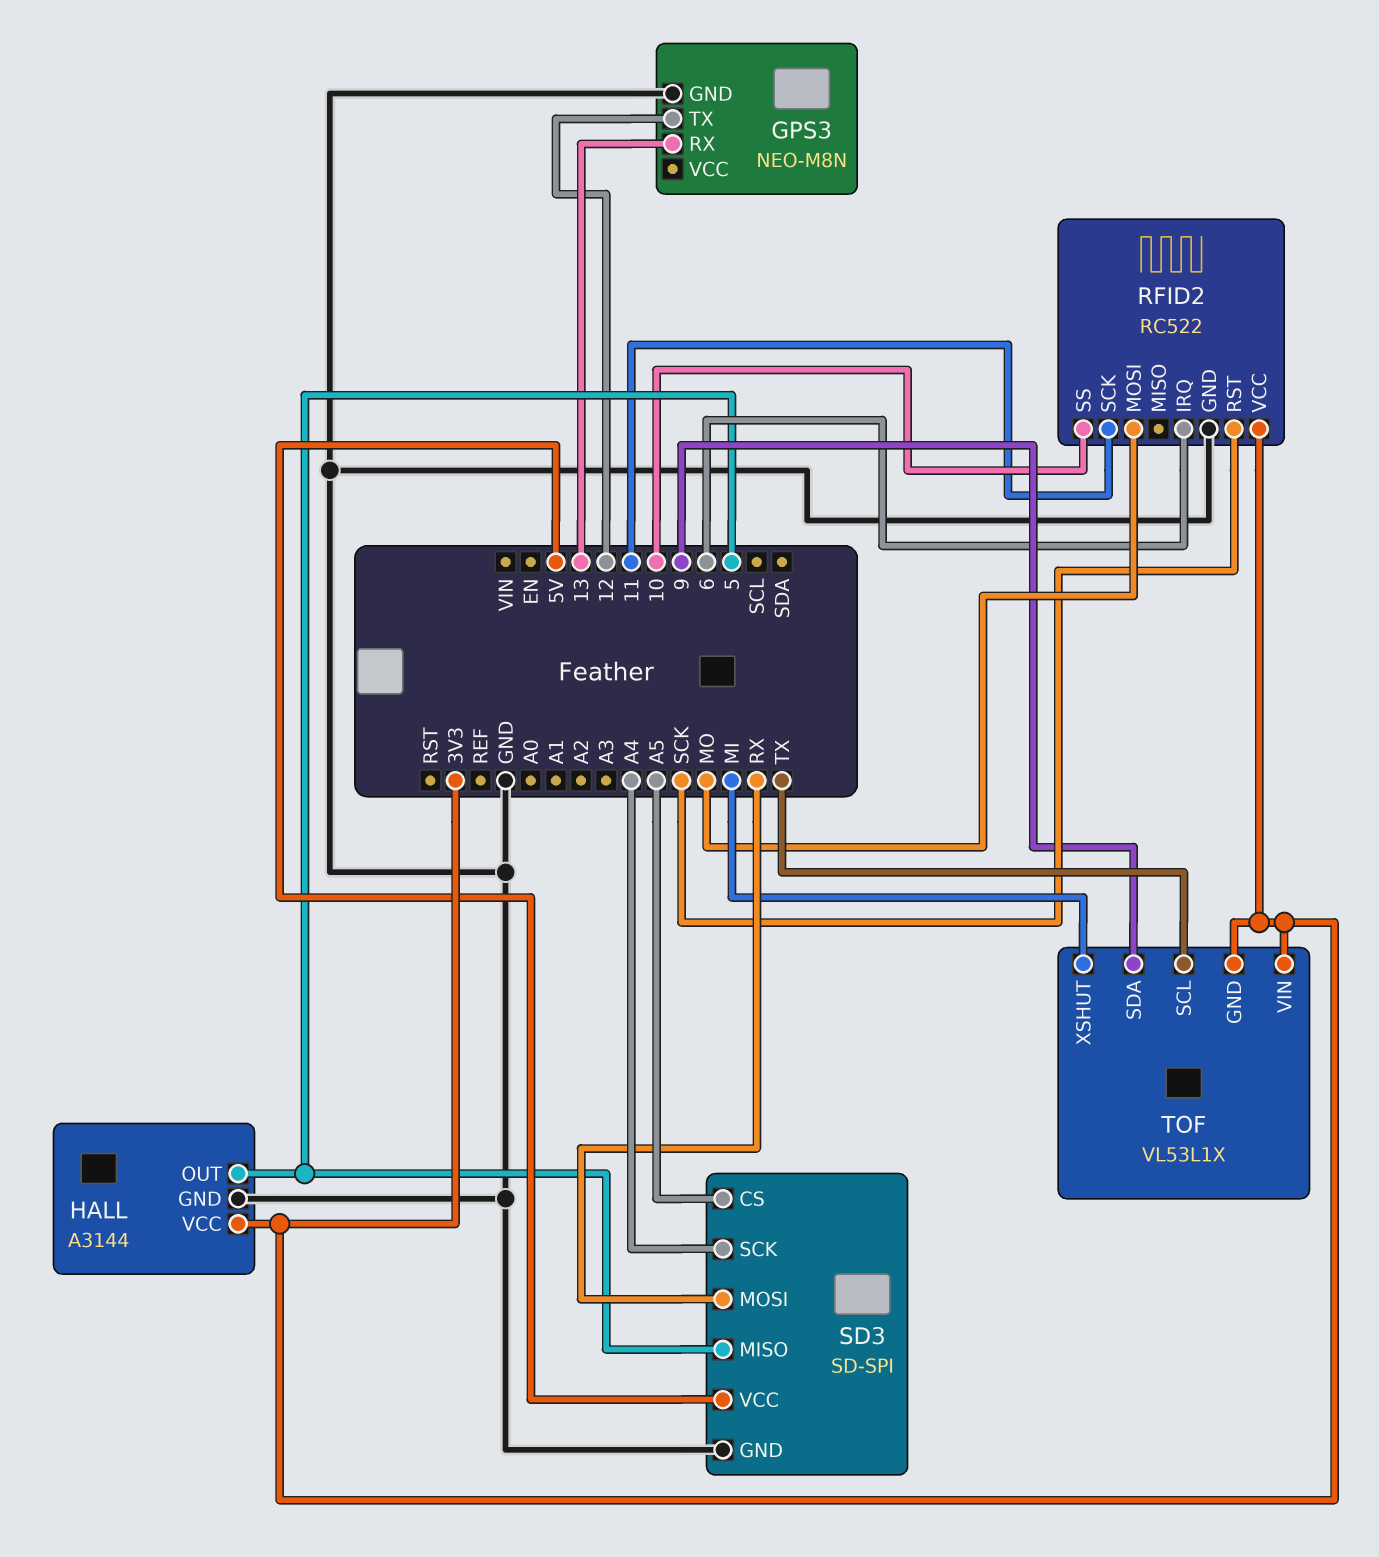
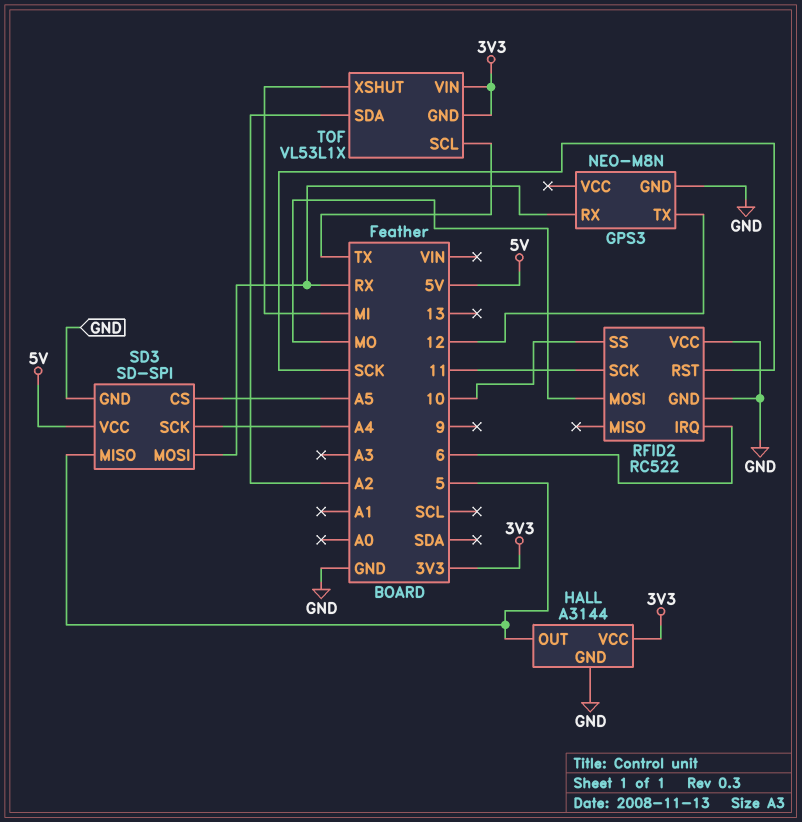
GPS3 pin RX: 13 -> RX
RFID2 pin VCC: 3V3 -> GND
TOF pin SDA: 9 -> A2

